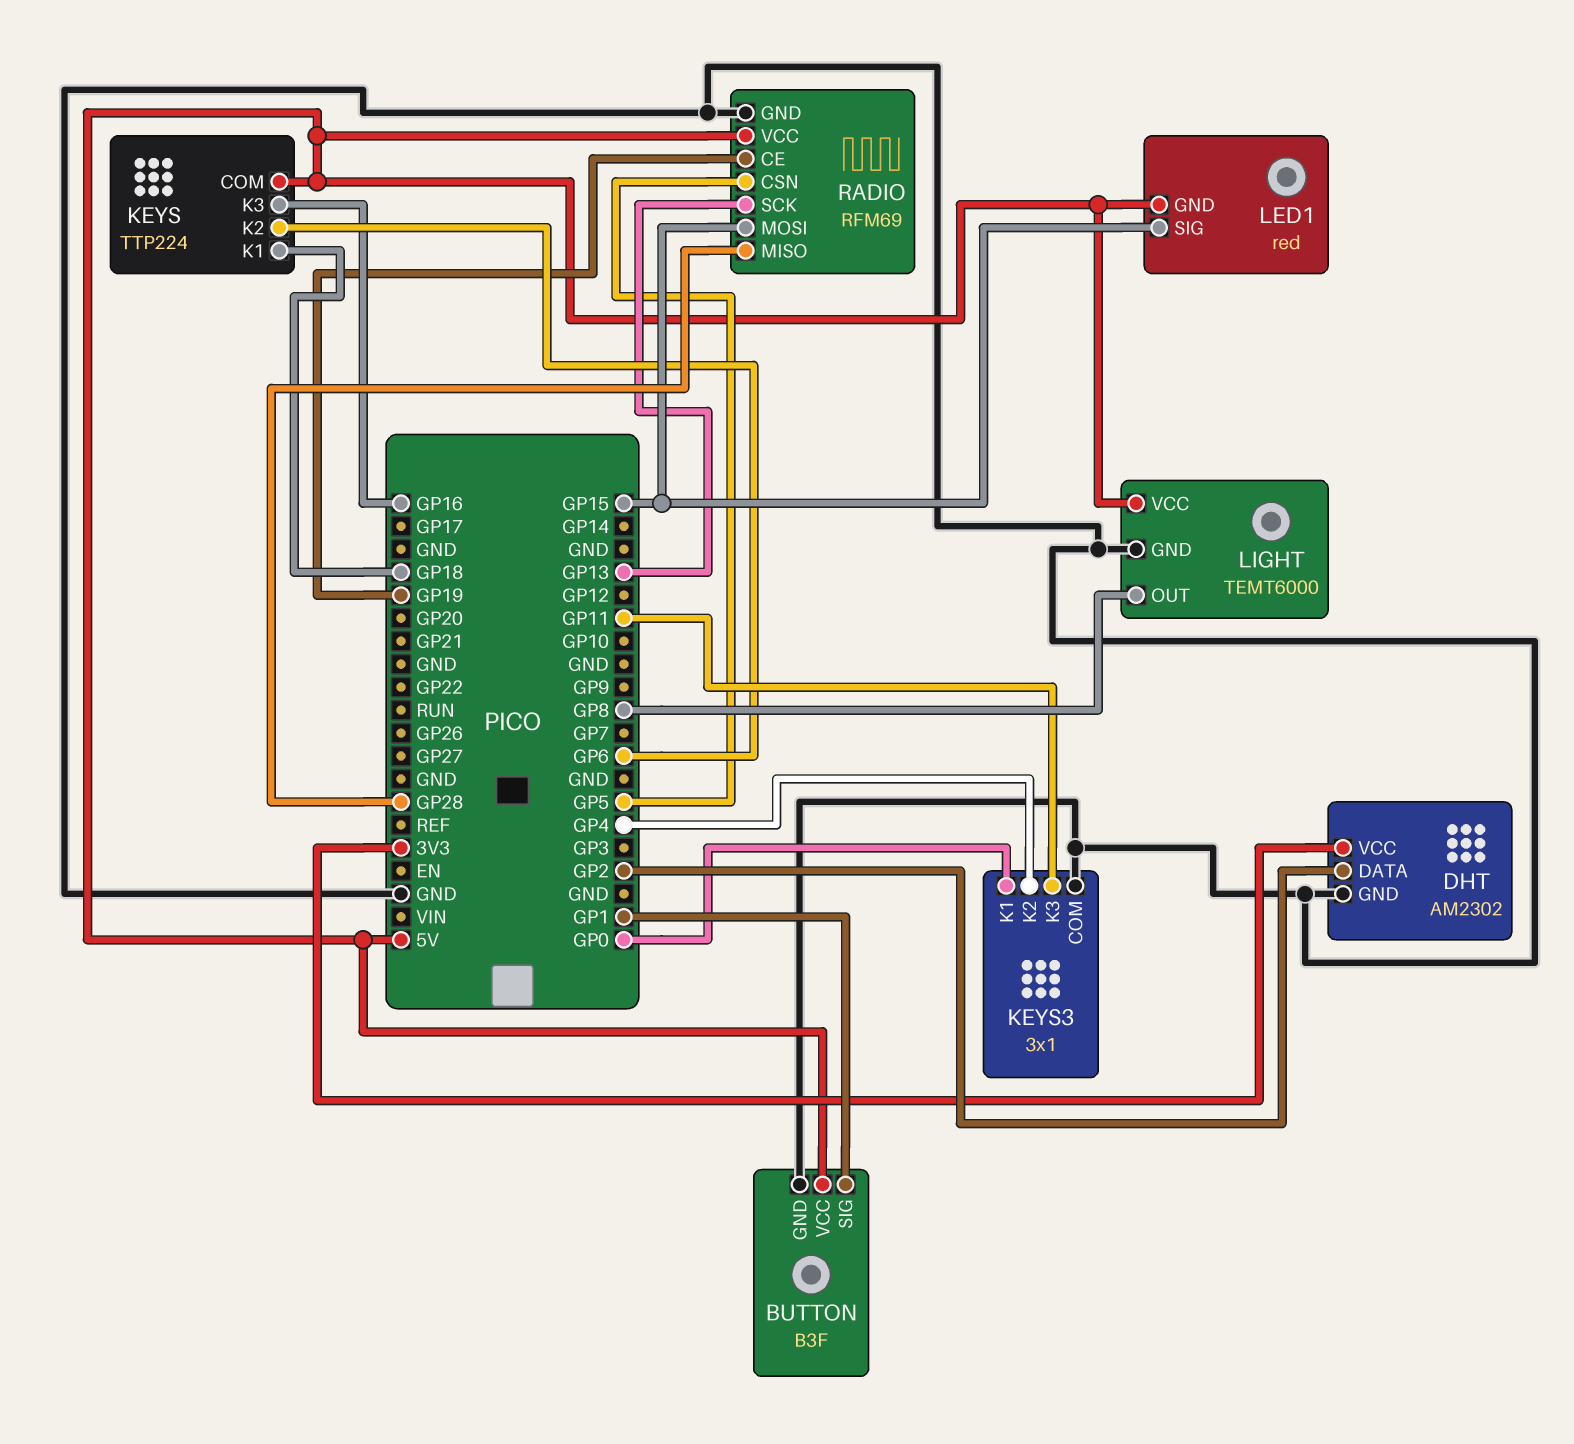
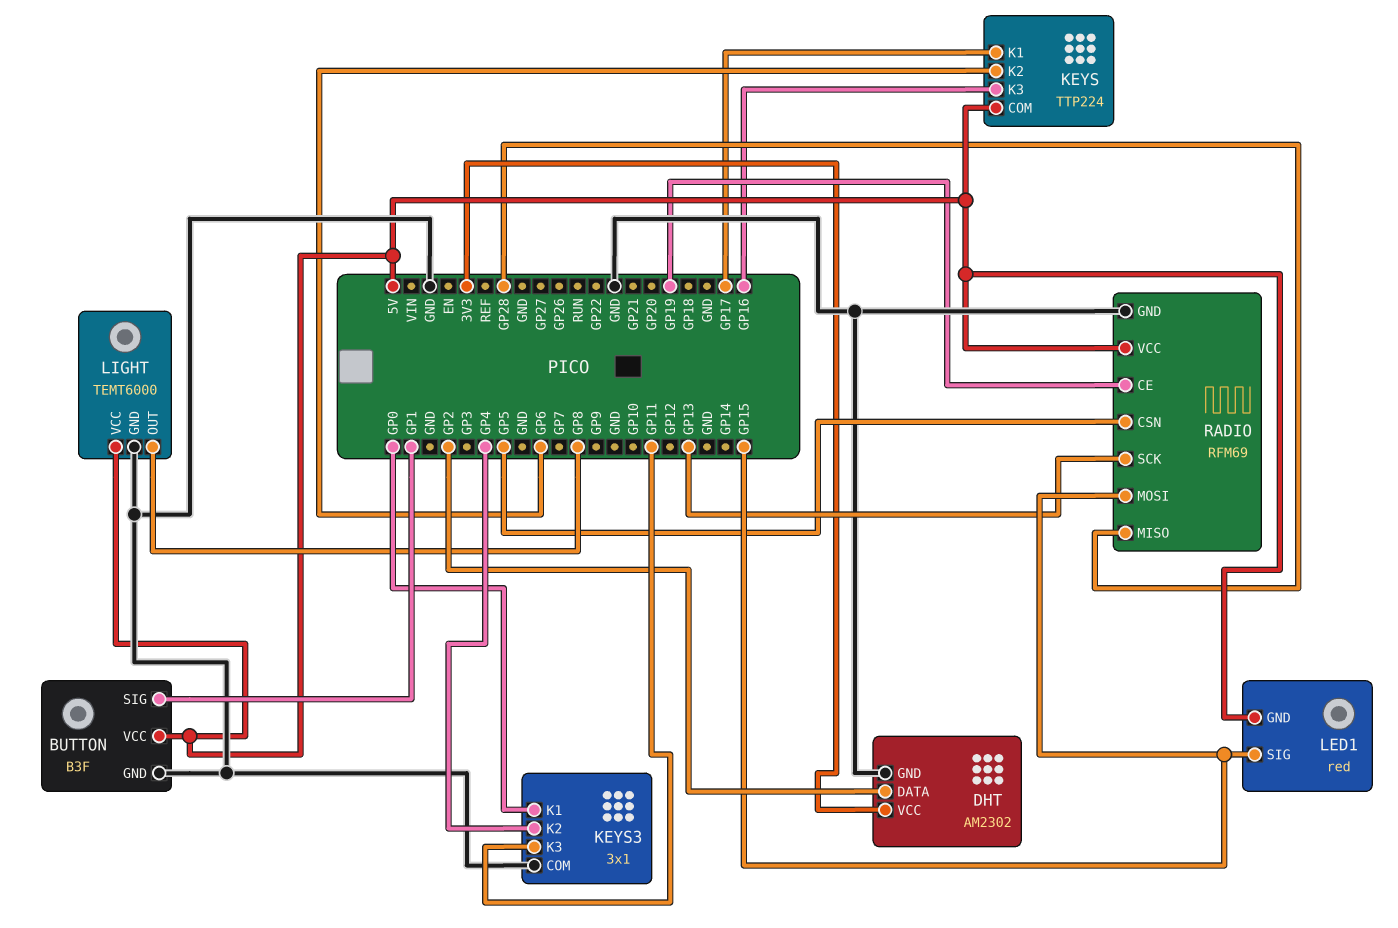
KEYS pin K1: GP18 -> GP17

